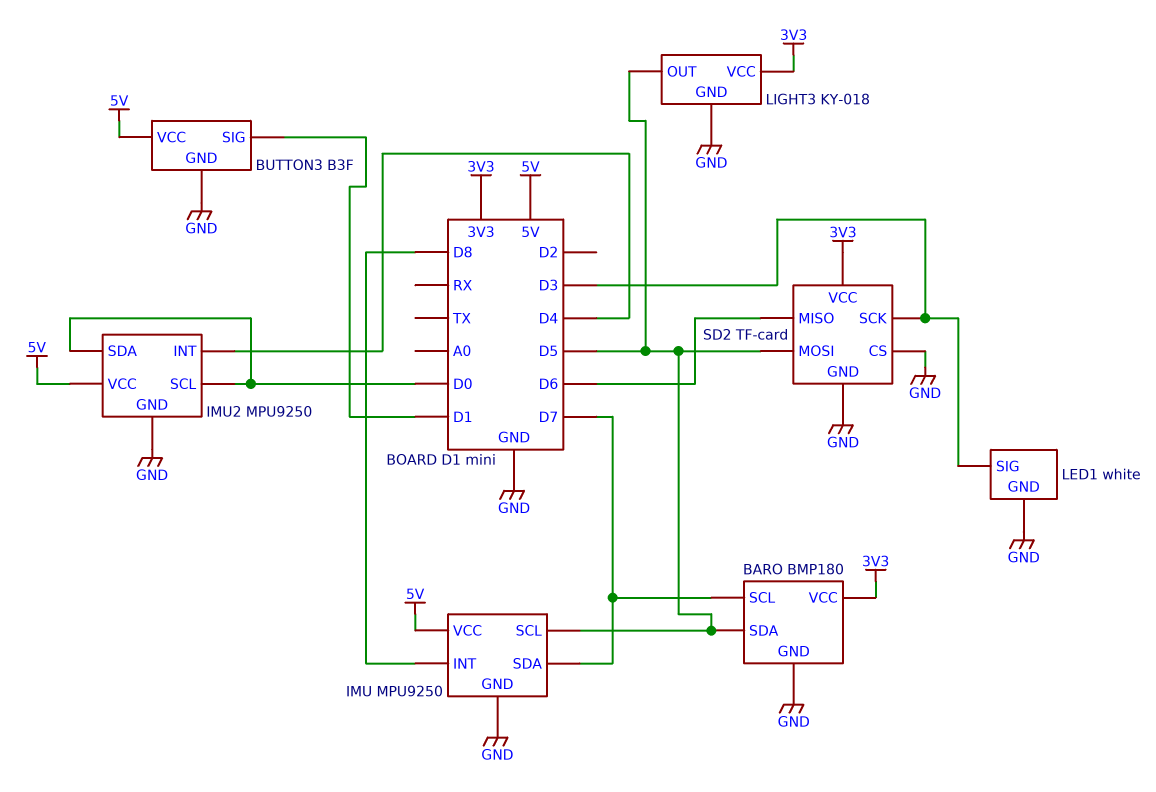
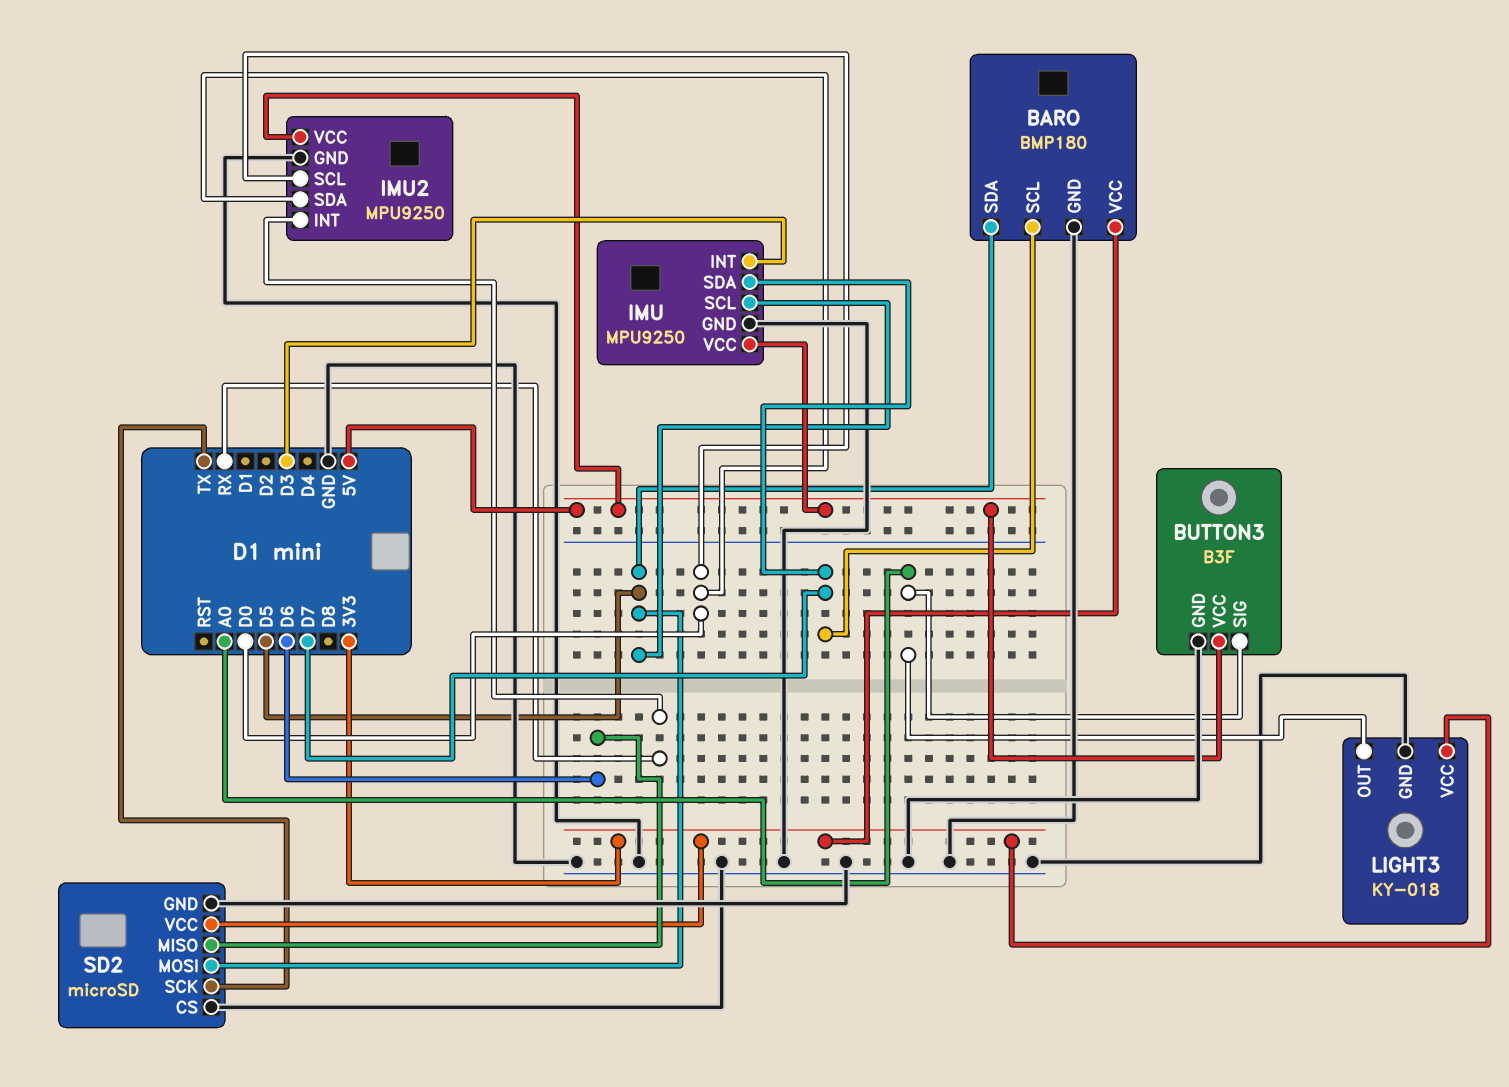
BUTTON3 pin SIG: D1 -> A0
IMU pin INT: D8 -> D3
IMU2 pin INT: D4 -> RX
LED1: white -> none
LED1 pin GND: GND -> none
LED1 pin SIG: D3 -> none
LIGHT3 pin OUT: D5 -> A0
SD2: TF-card -> microSD
SD2 pin SCK: D3 -> TX

